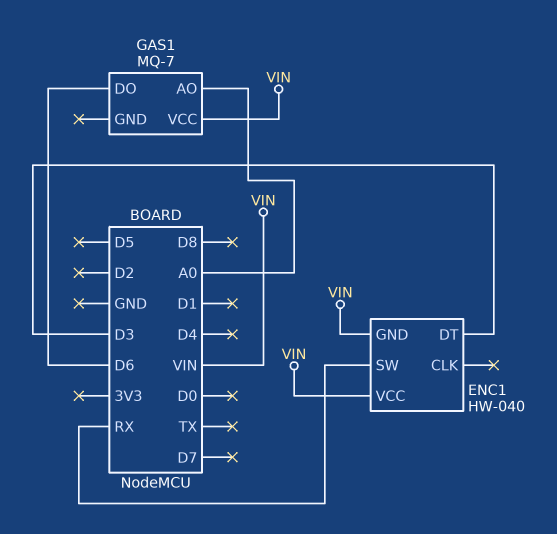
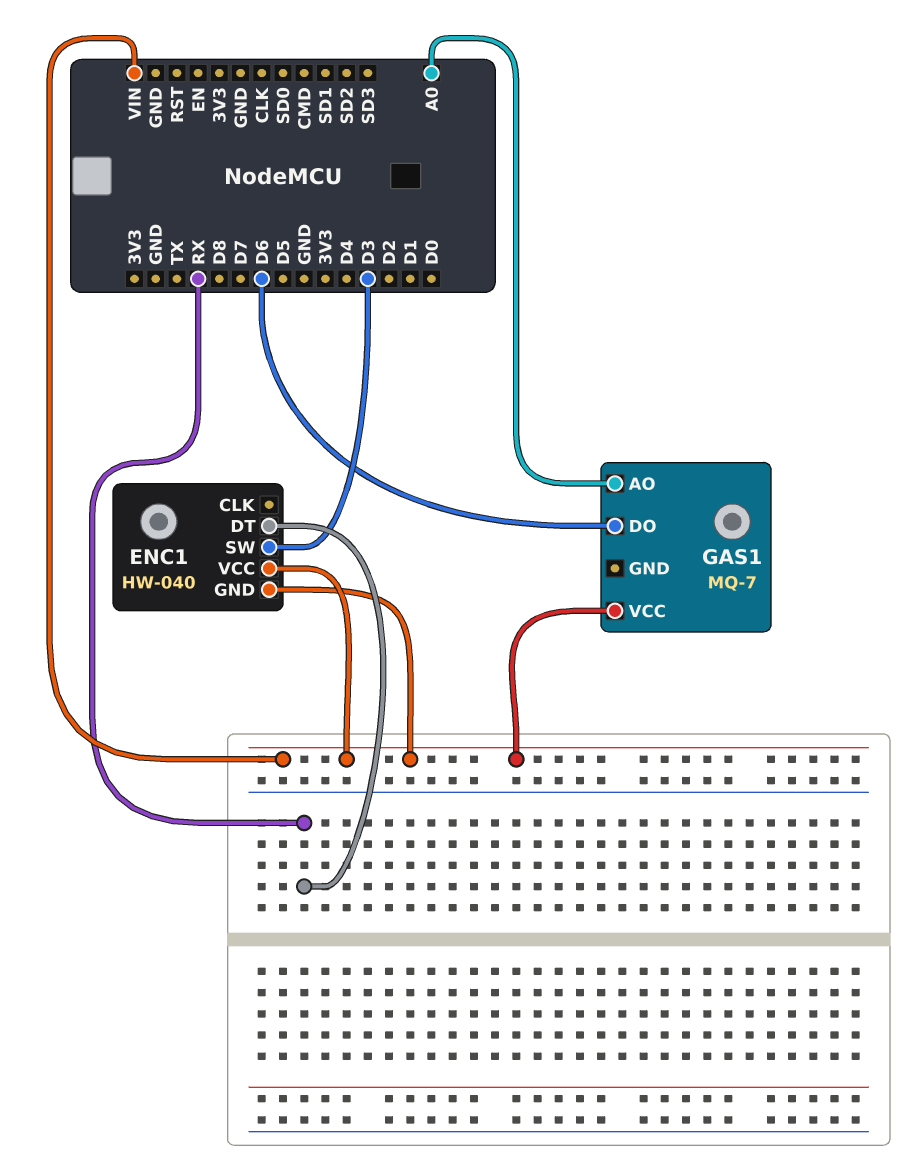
ENC1 pin DT: D3 -> RX
ENC1 pin SW: RX -> D3

